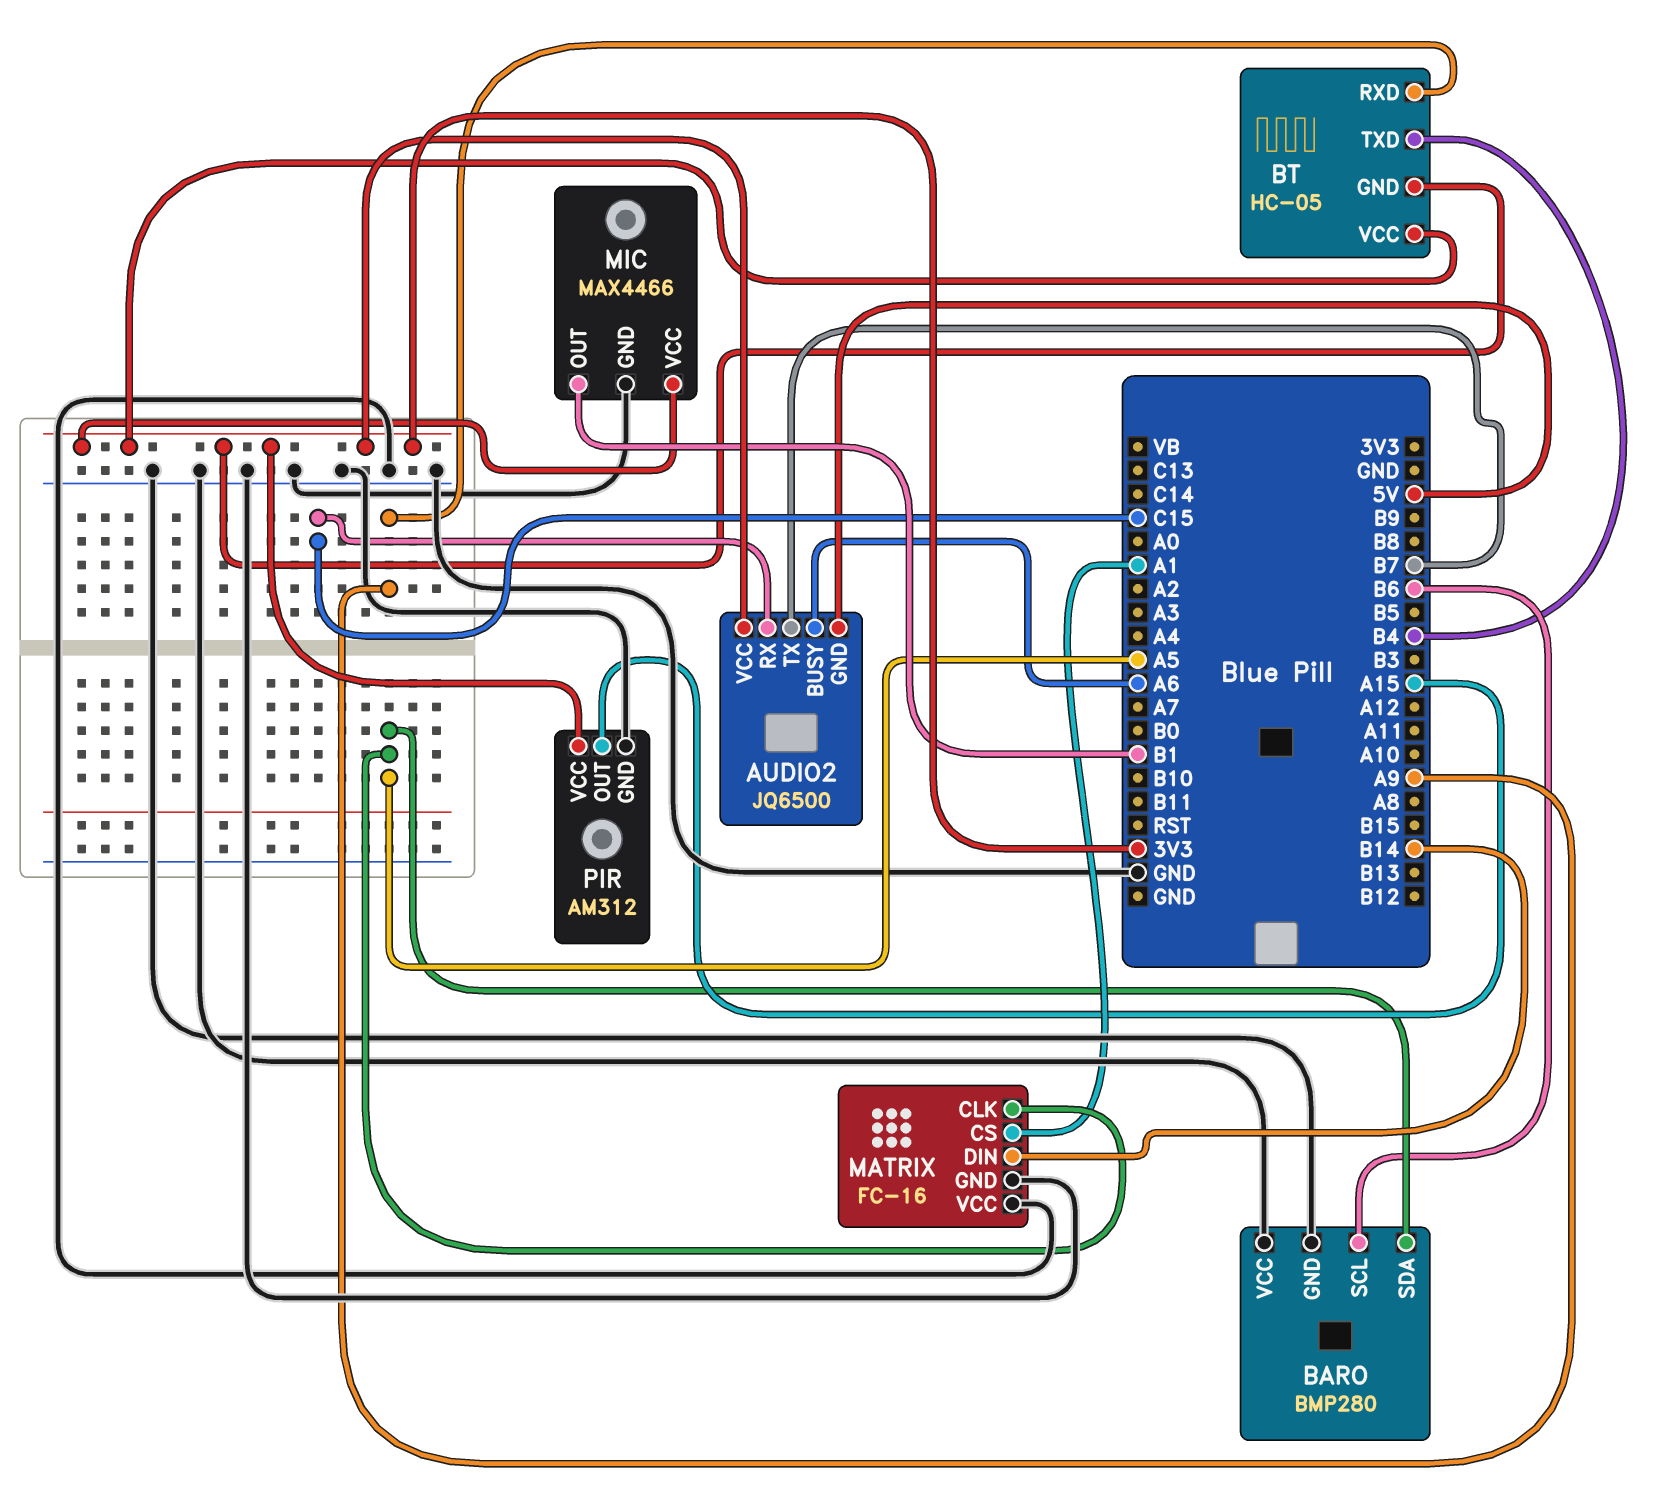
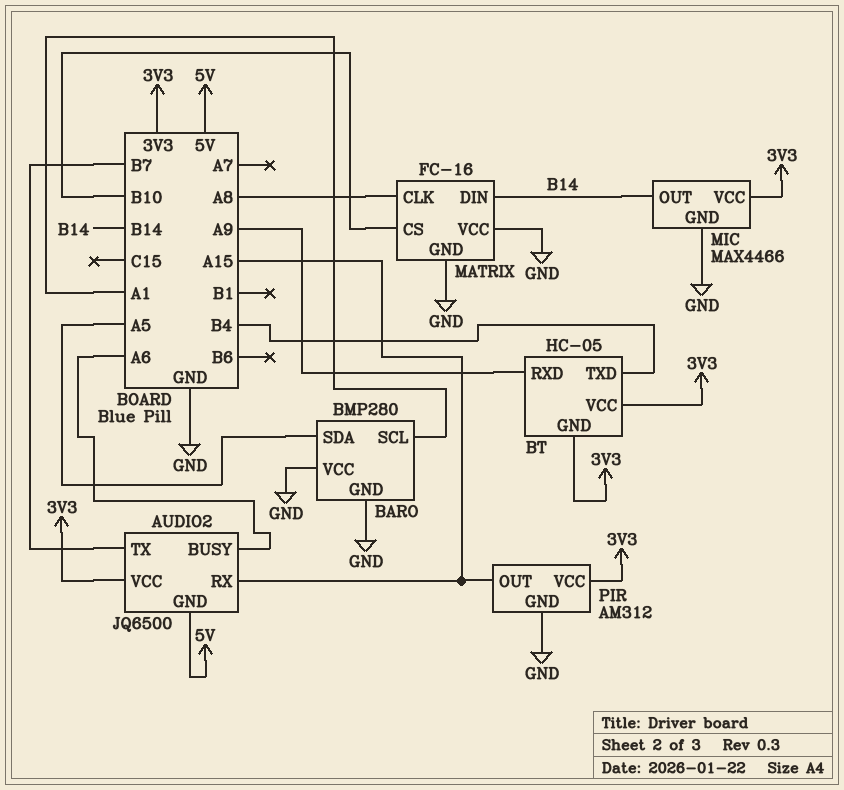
AUDIO2 pin RX: C15 -> A15
BARO pin SCL: B6 -> A1
MATRIX pin CLK: A5 -> A8
MATRIX pin CS: A1 -> B10
MIC pin OUT: B1 -> B14

